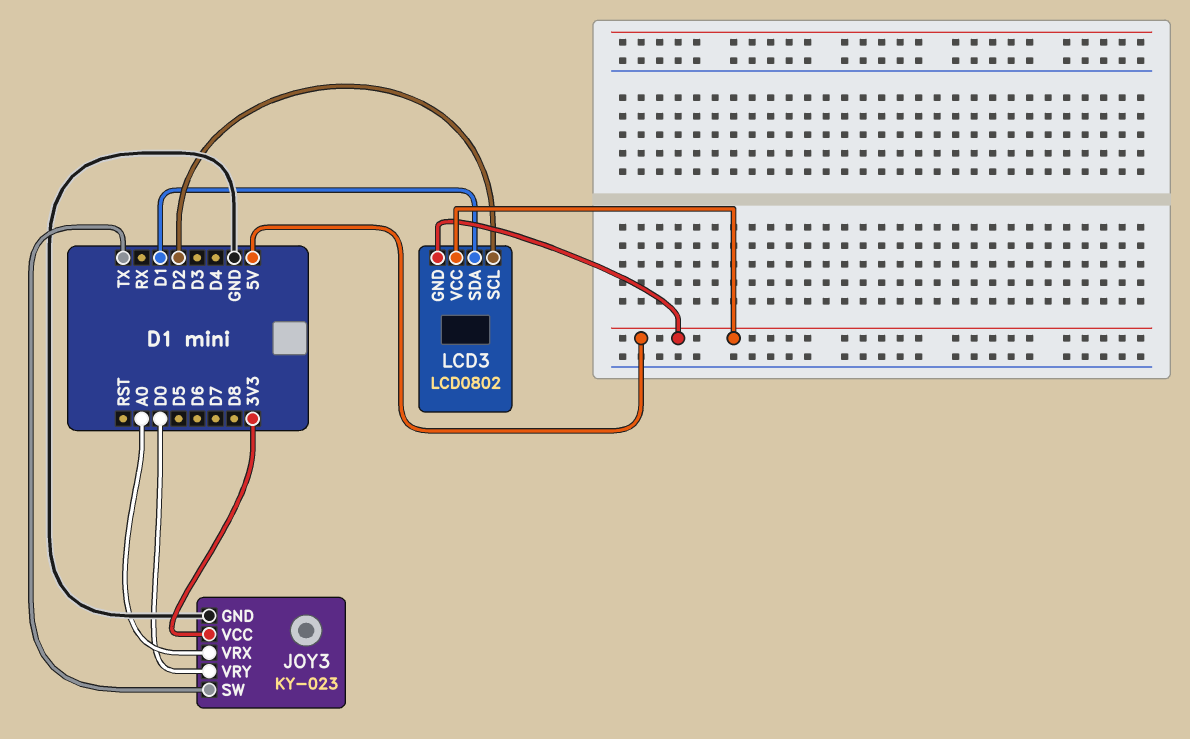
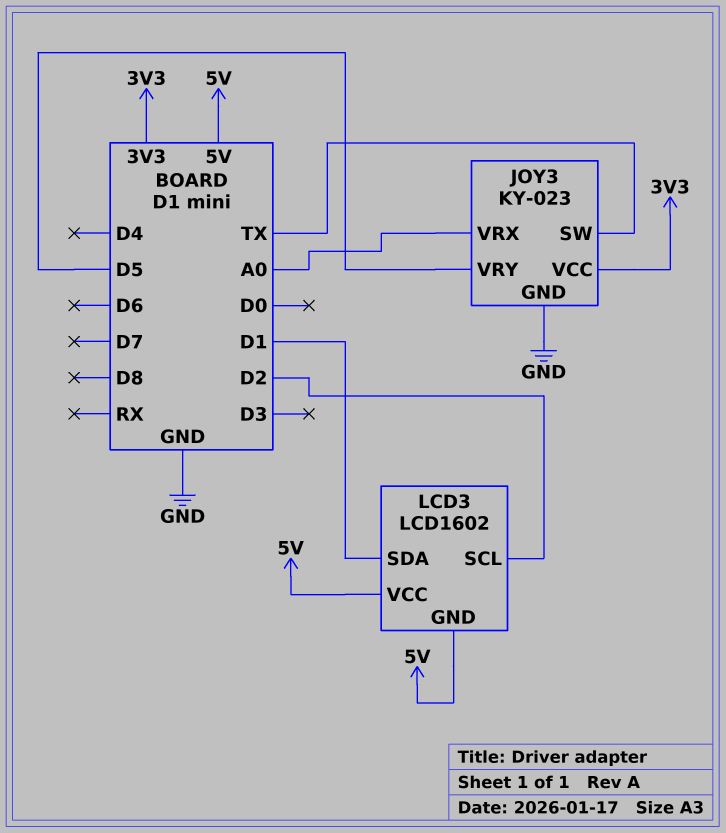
JOY3 pin VRY: D0 -> D5
LCD3: LCD0802 -> LCD1602

